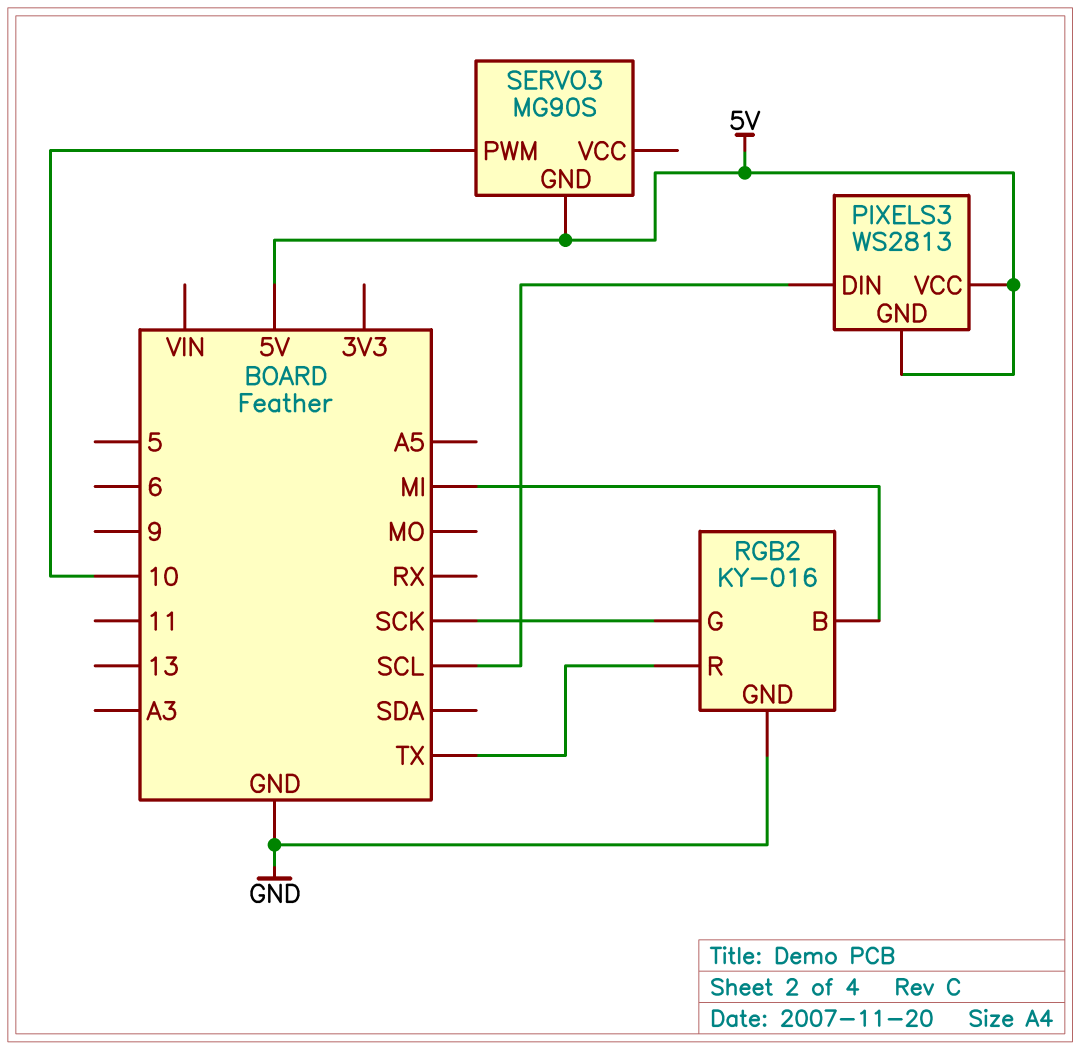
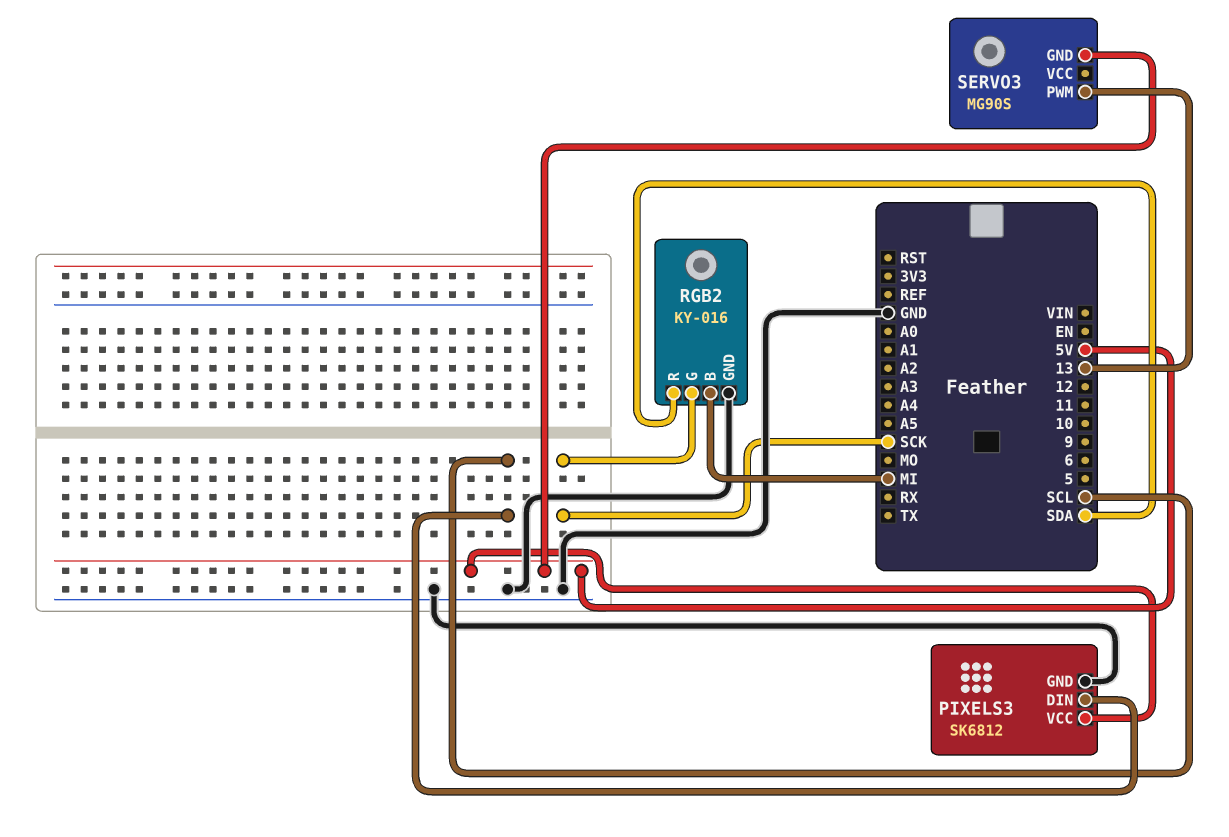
PIXELS3: WS2813 -> SK6812
PIXELS3 pin GND: 5V -> GND
RGB2 pin R: TX -> SDA
SERVO3 pin PWM: 10 -> 13

